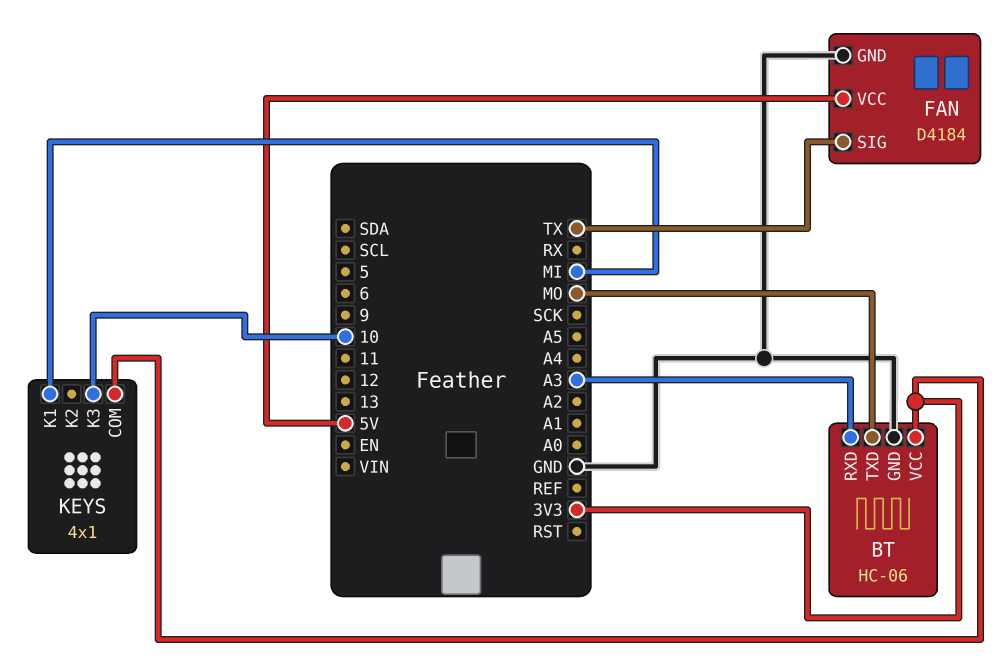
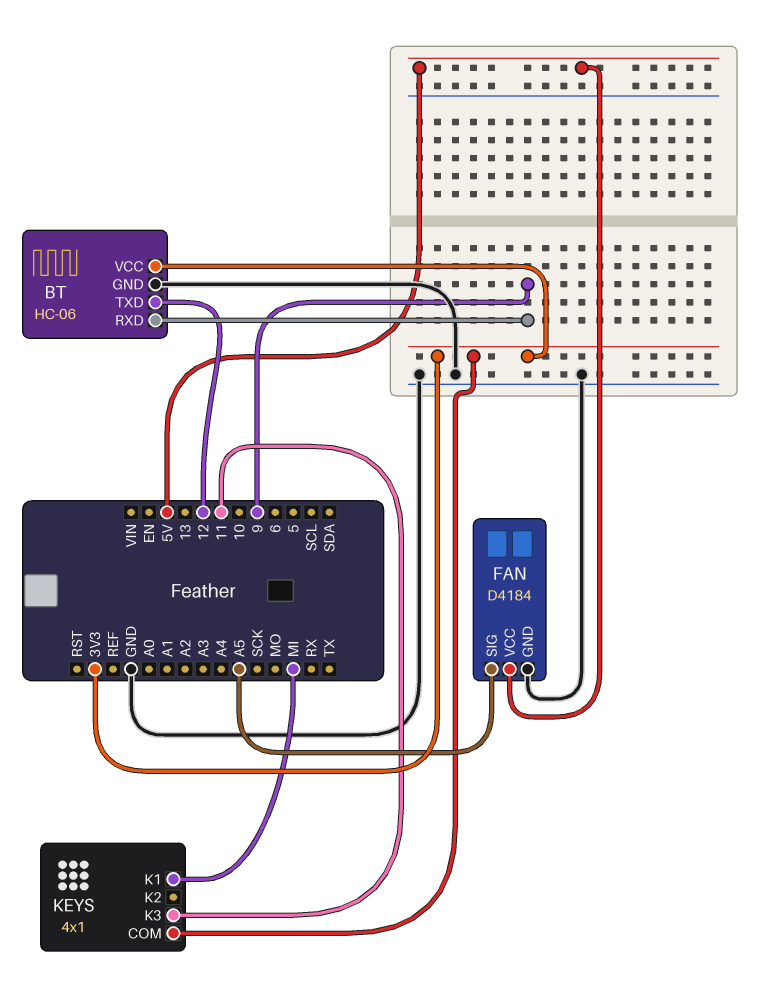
BT pin RXD: A3 -> 9
BT pin TXD: MO -> 12
FAN pin SIG: TX -> A5
KEYS pin K3: 10 -> 11

